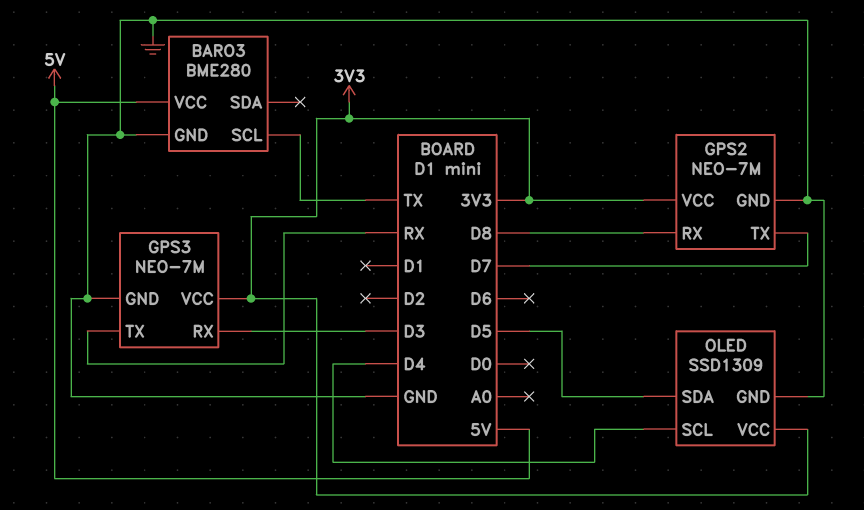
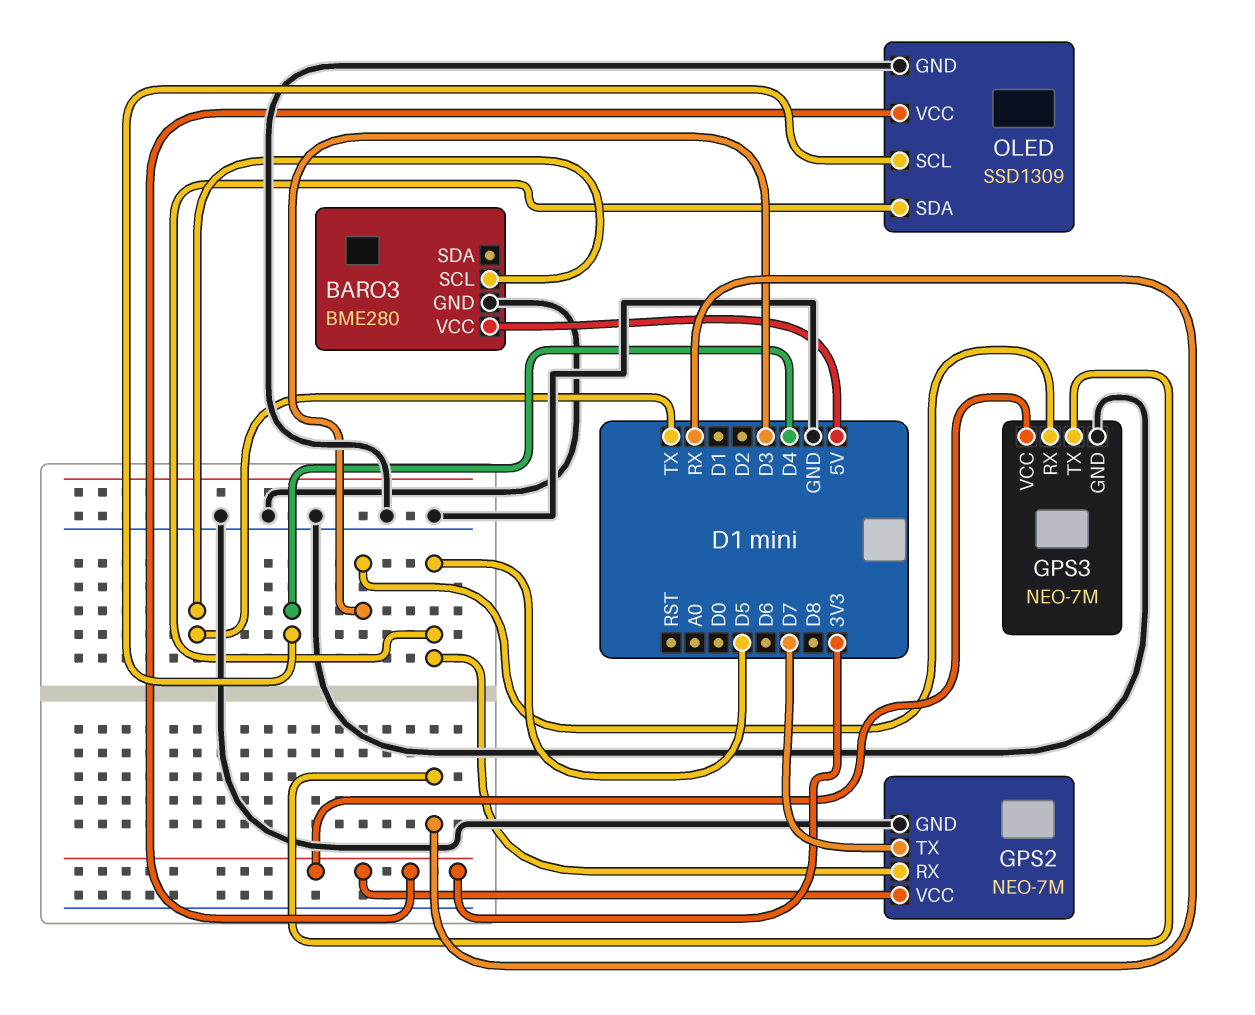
GPS2 pin RX: D8 -> D5

